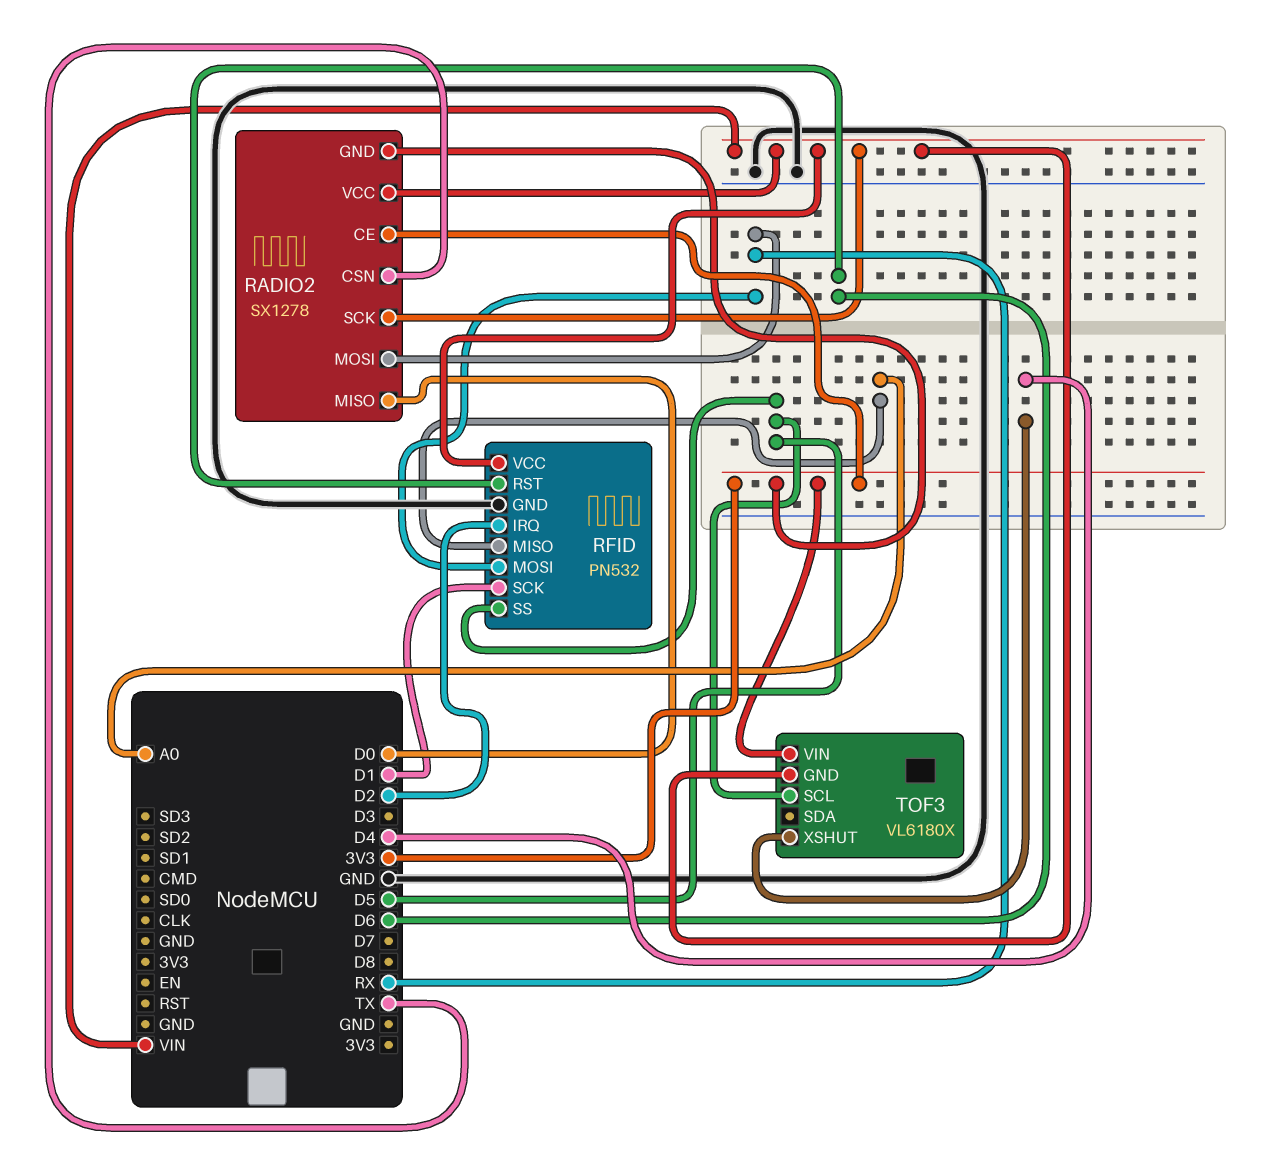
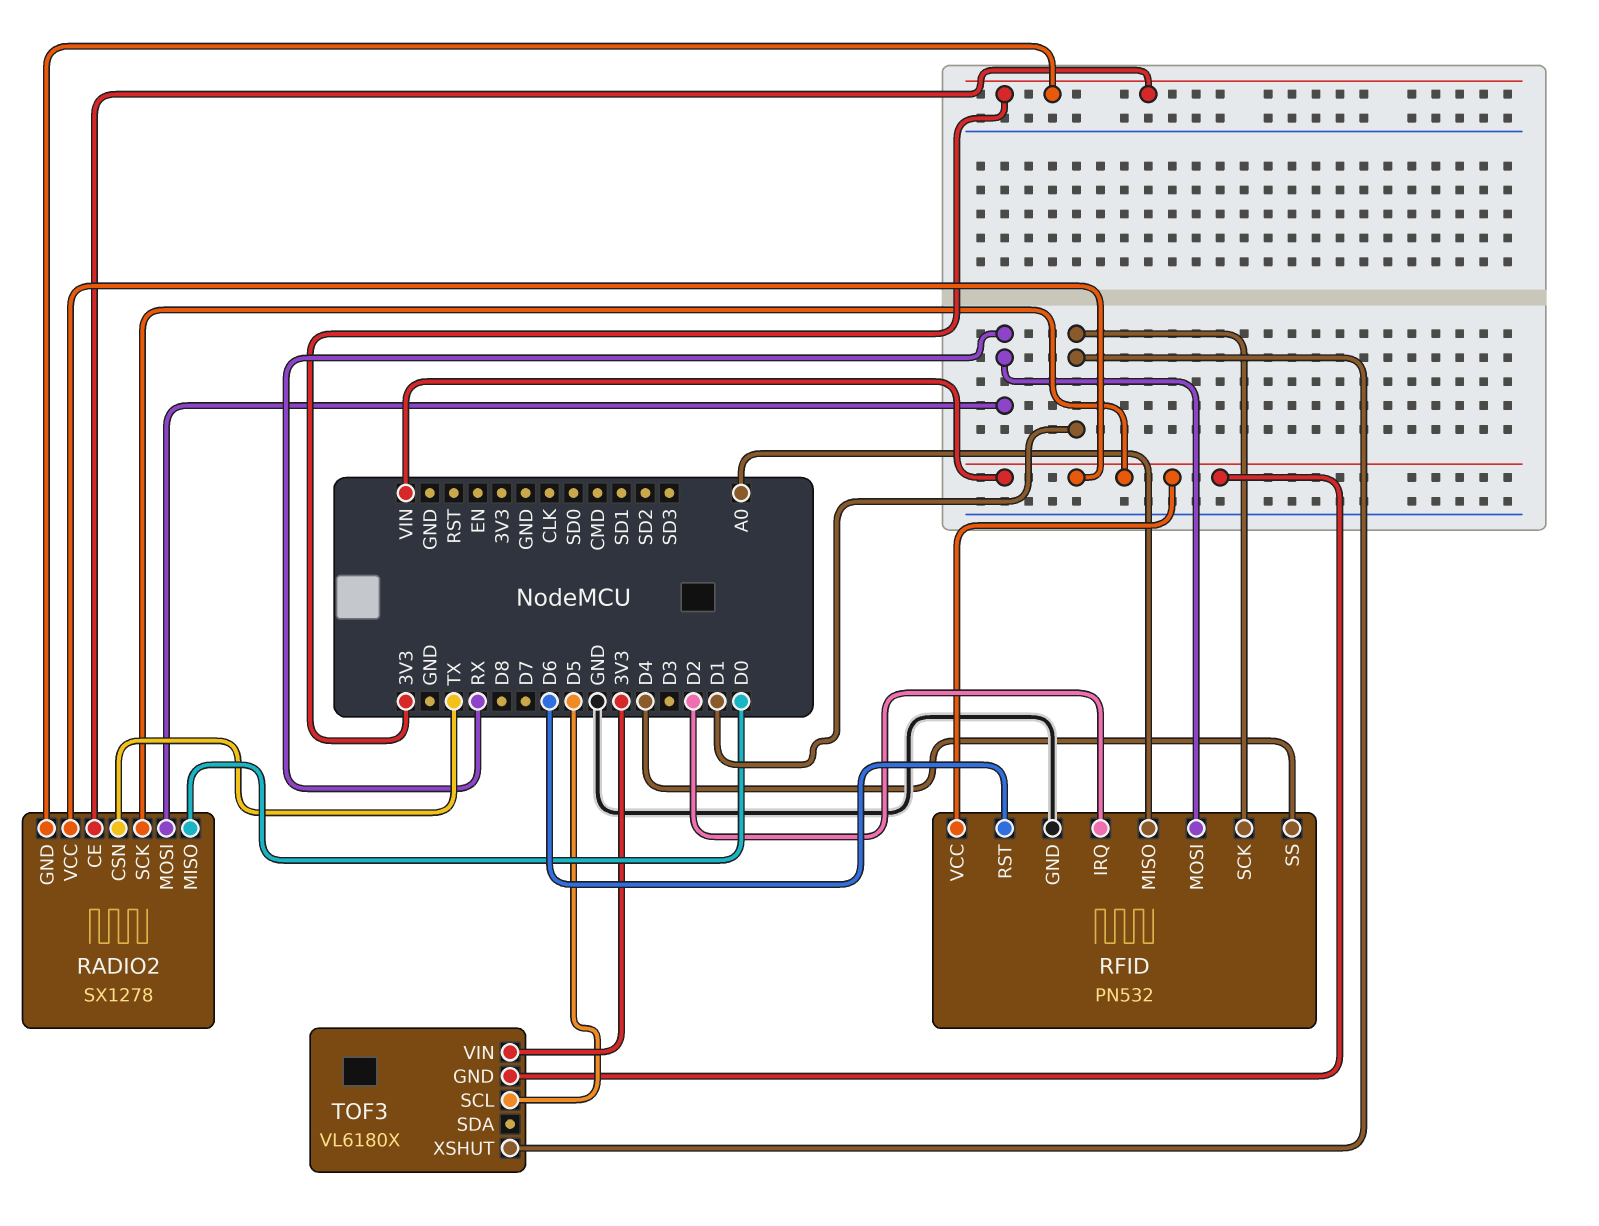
RFID pin SS: D5 -> D4
TOF3 pin XSHUT: D4 -> D1

